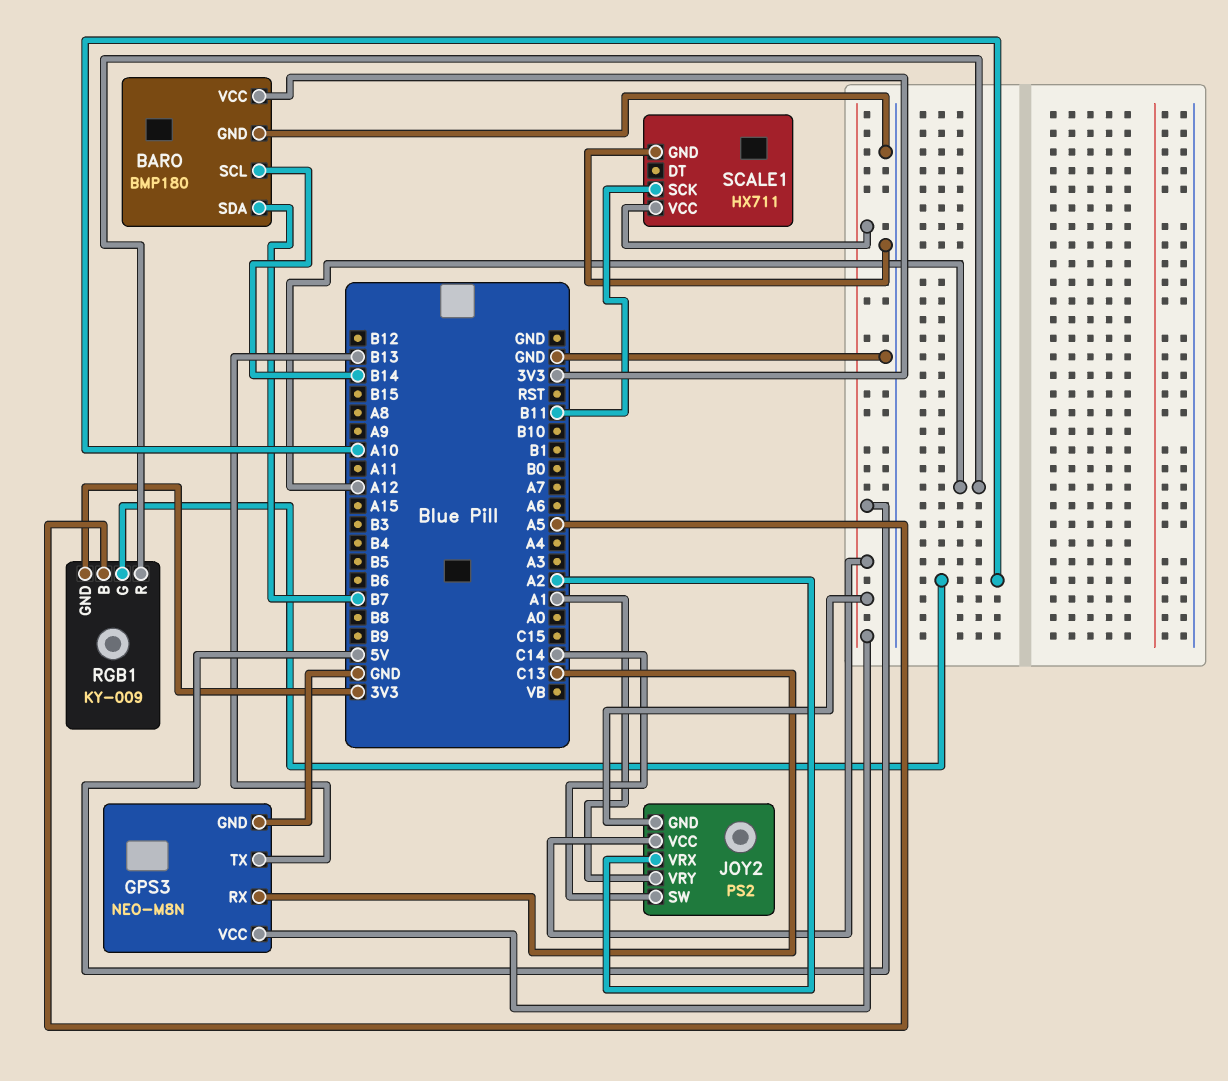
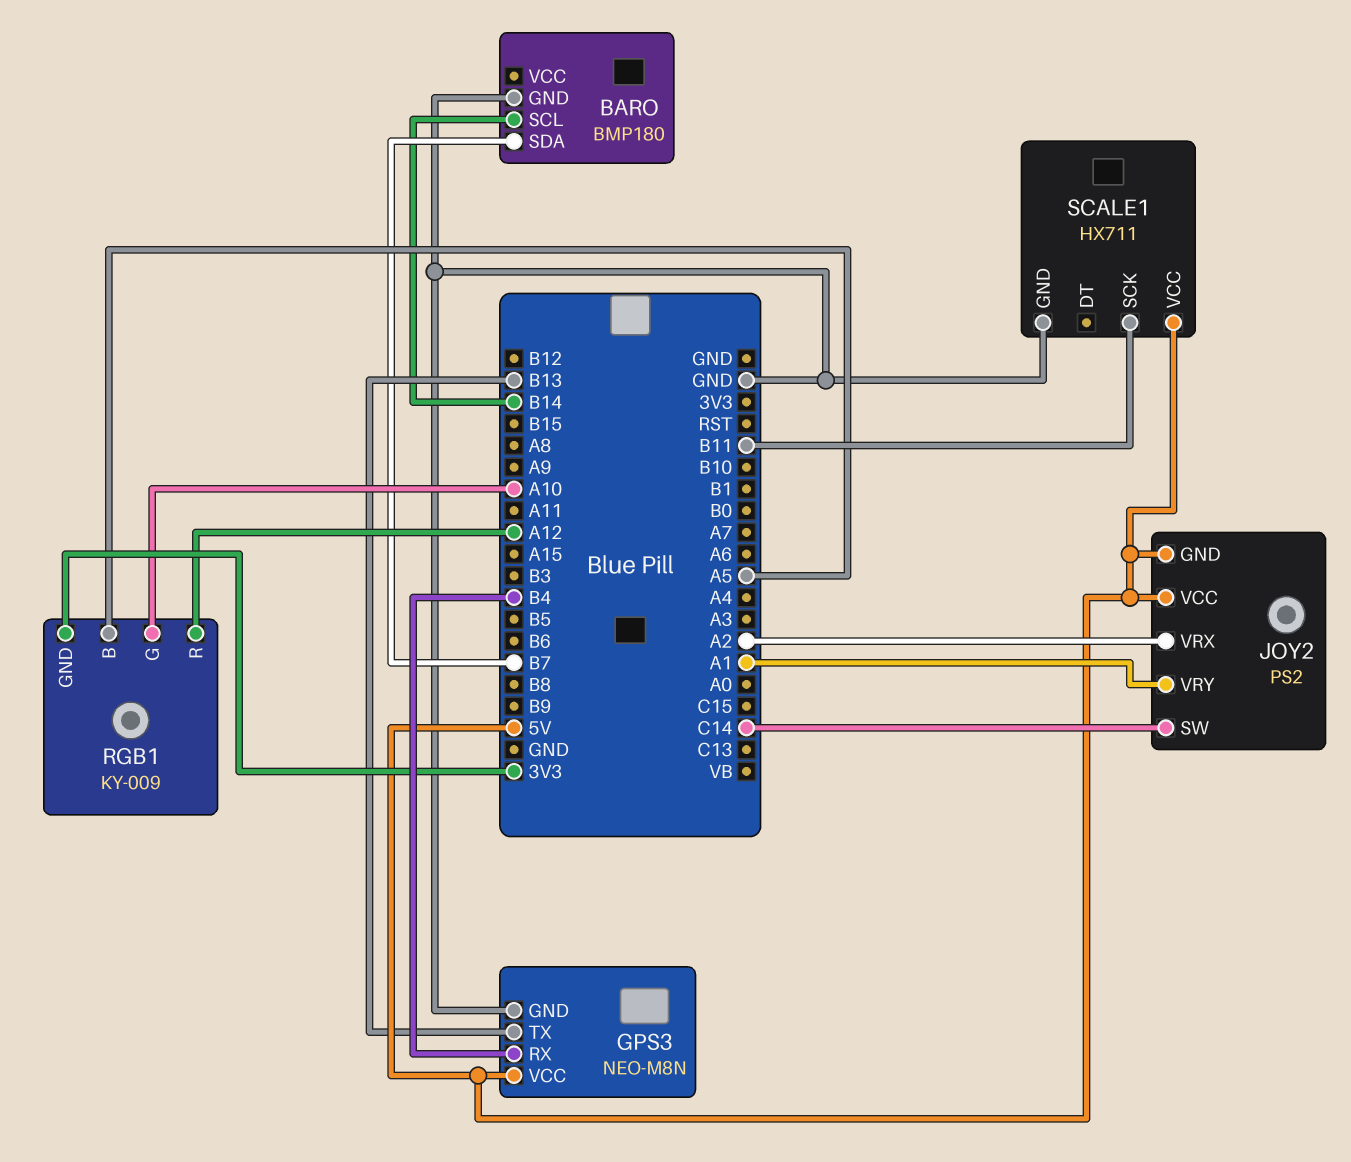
BARO pin VCC: 3V3 -> none
GPS3 pin RX: C13 -> B4

